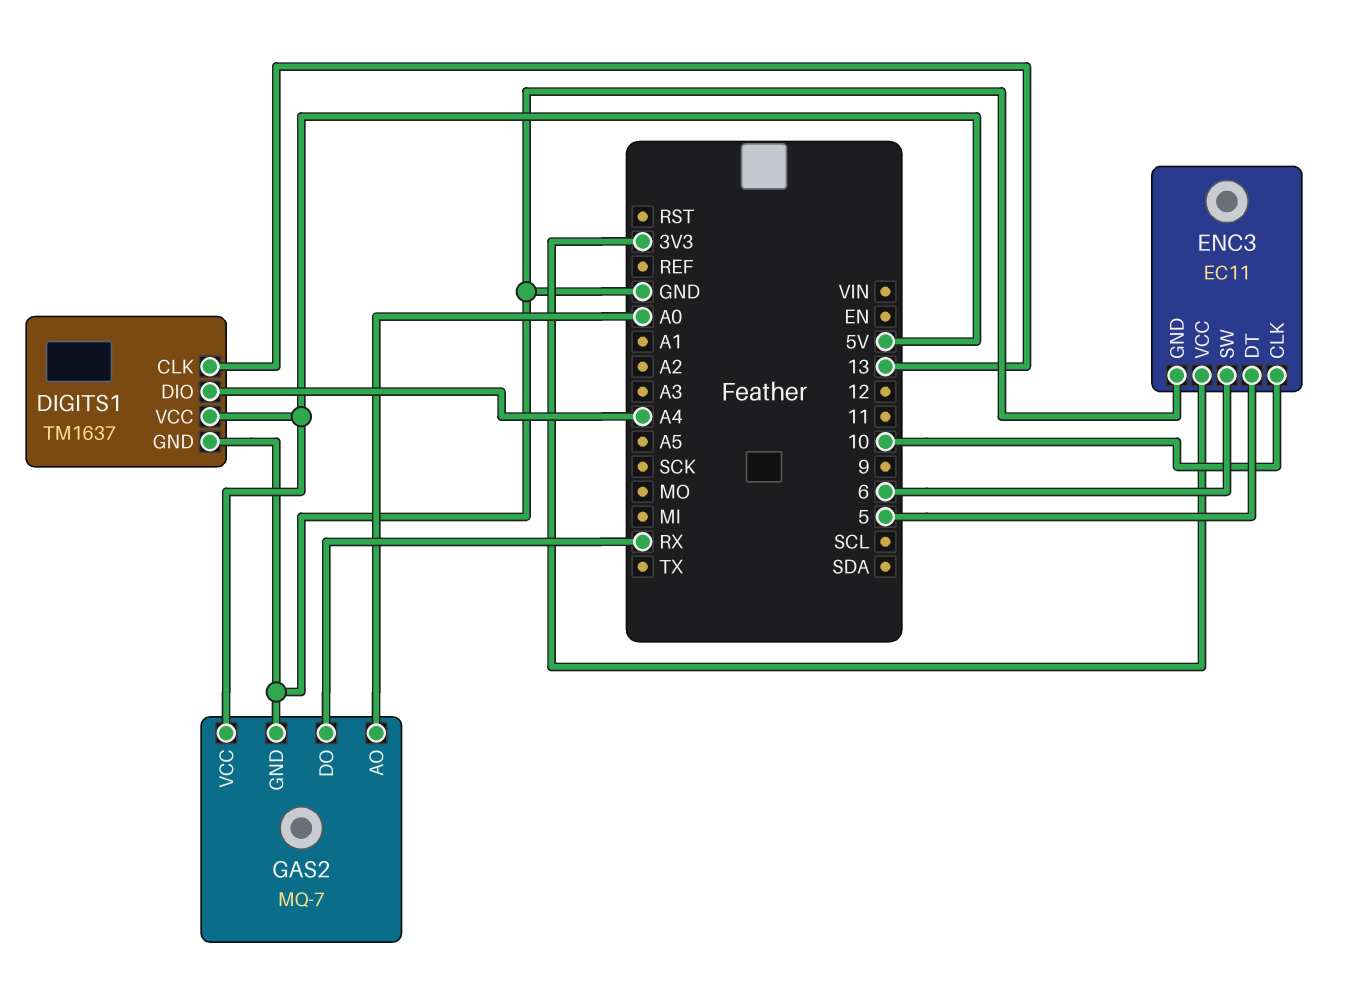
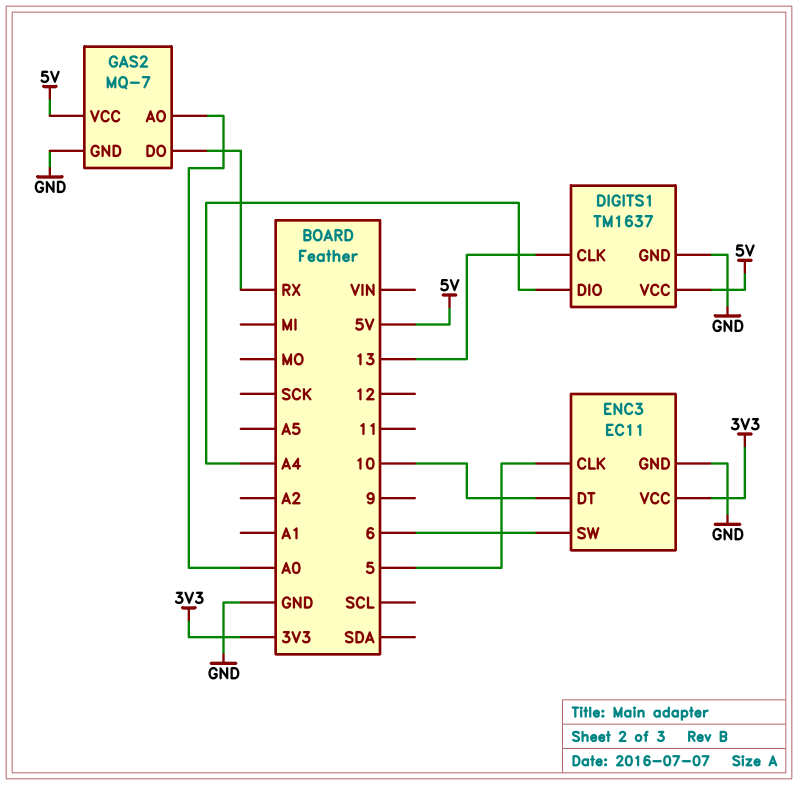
ENC3 pin CLK: 10 -> 5
ENC3 pin DT: 5 -> 10

